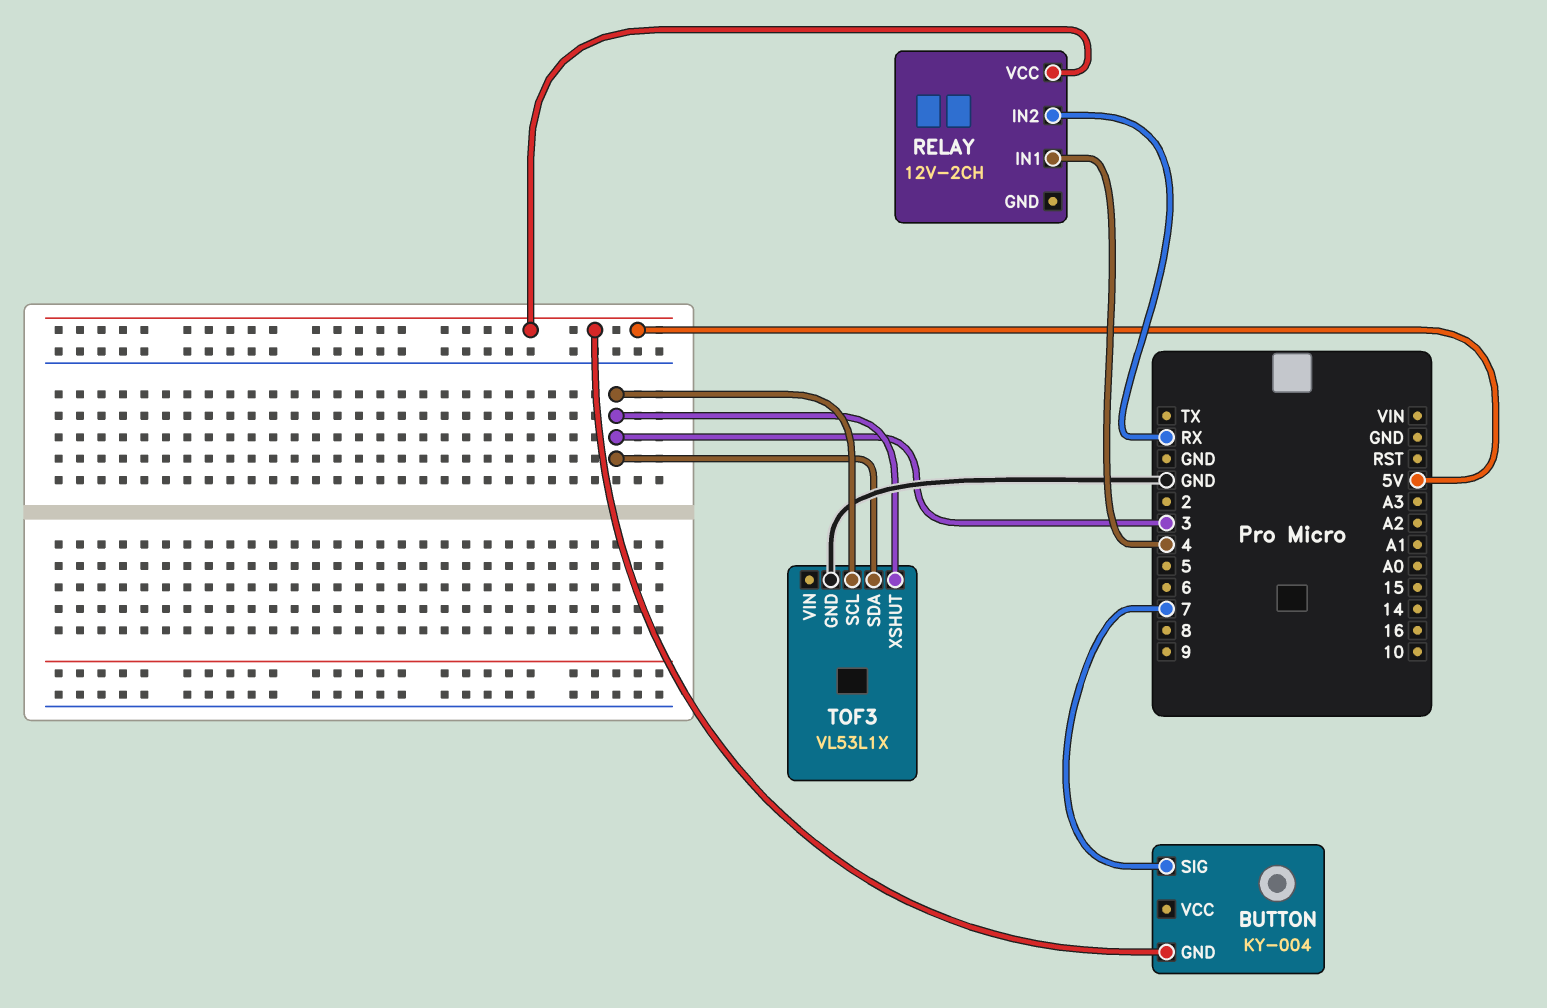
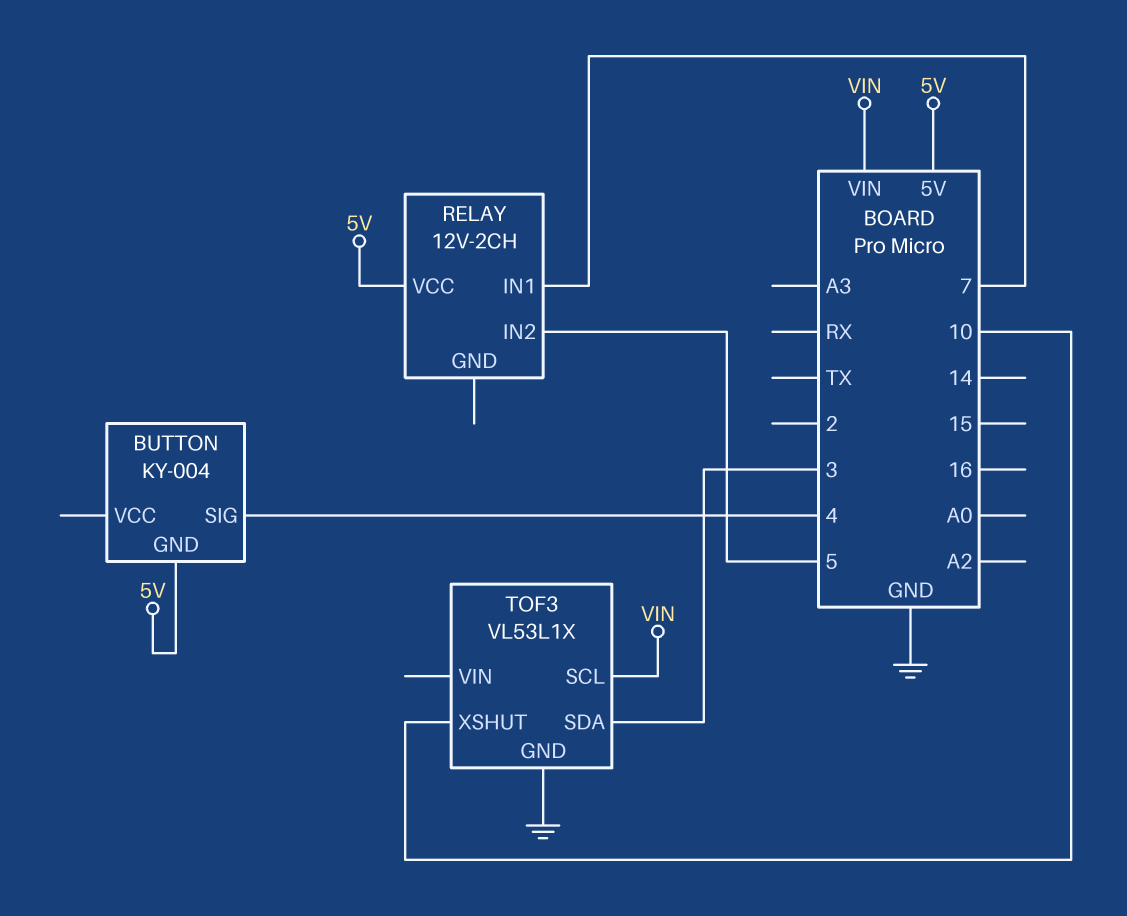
BUTTON pin SIG: 7 -> 4
RELAY pin IN1: 4 -> 7
RELAY pin IN2: RX -> 5
TOF3 pin SCL: 3 -> VIN
TOF3 pin XSHUT: 3 -> 10

